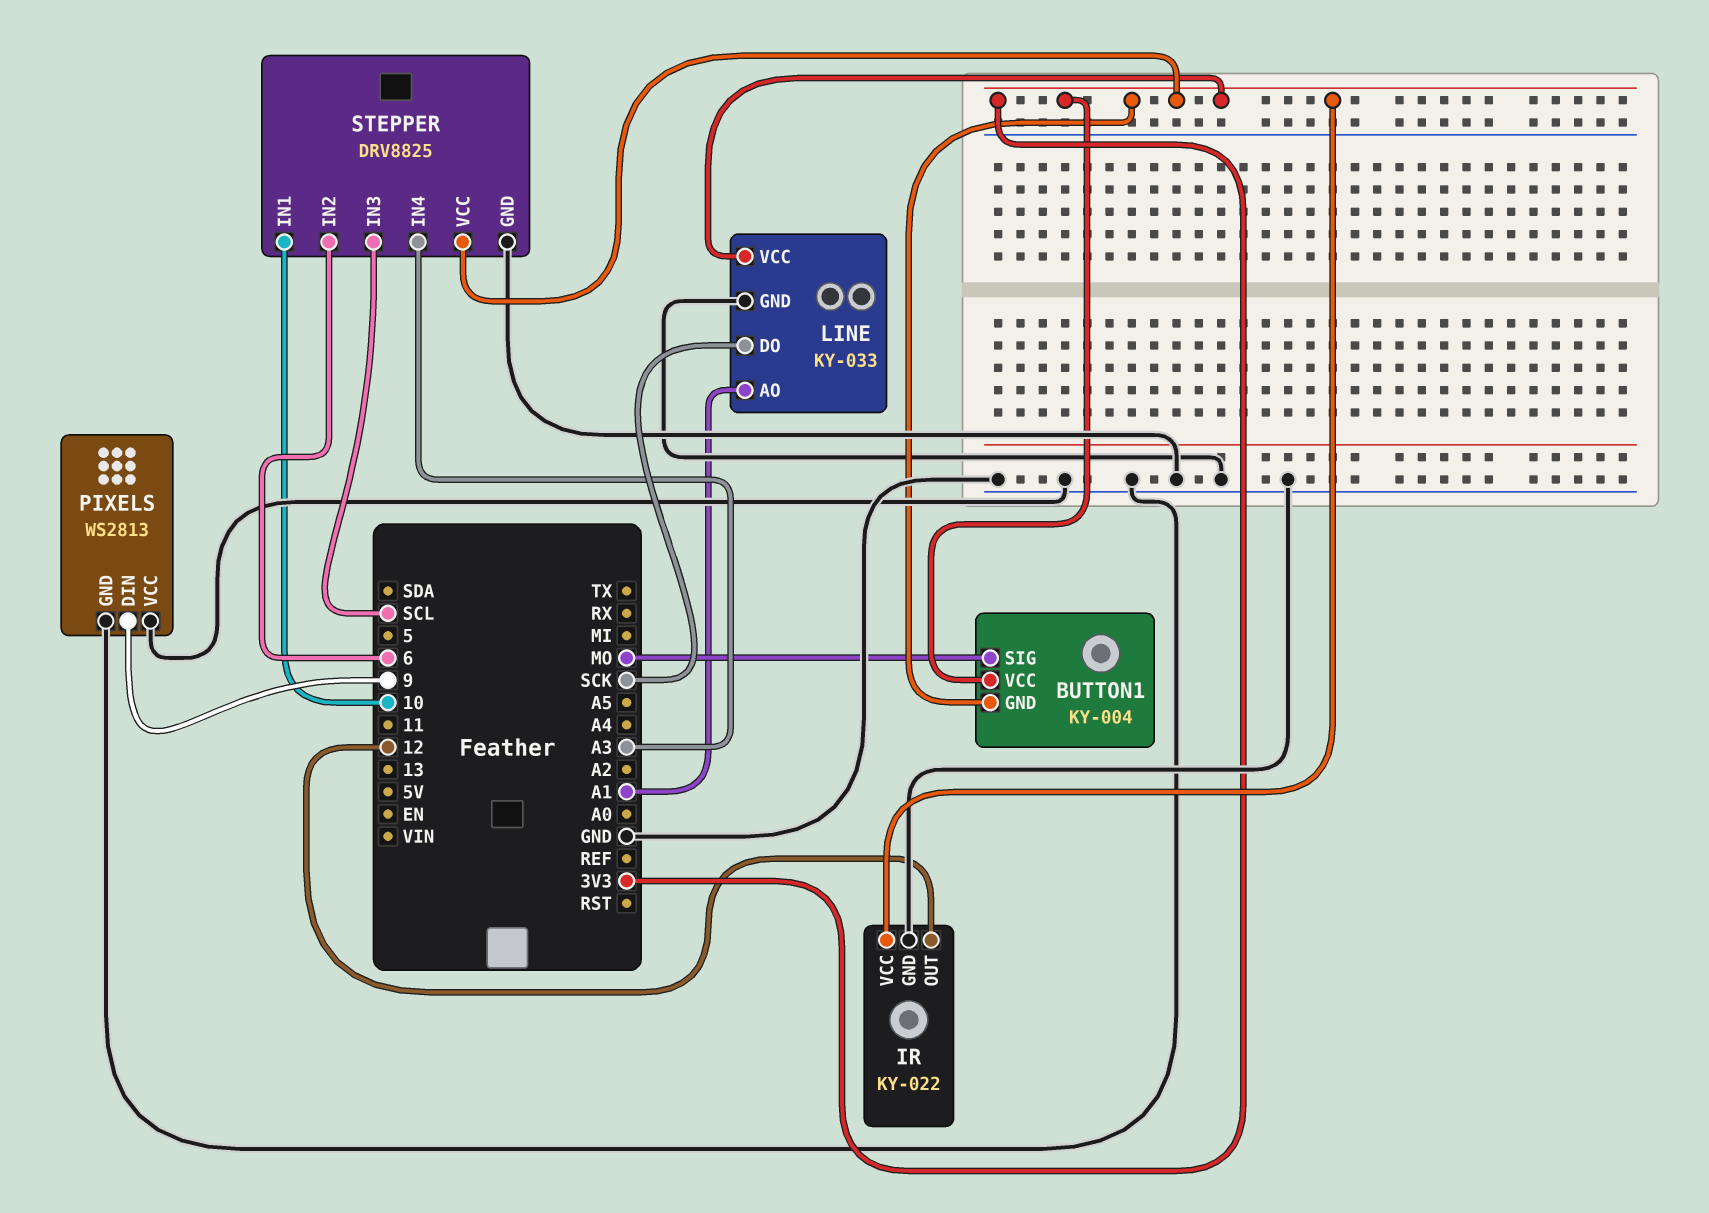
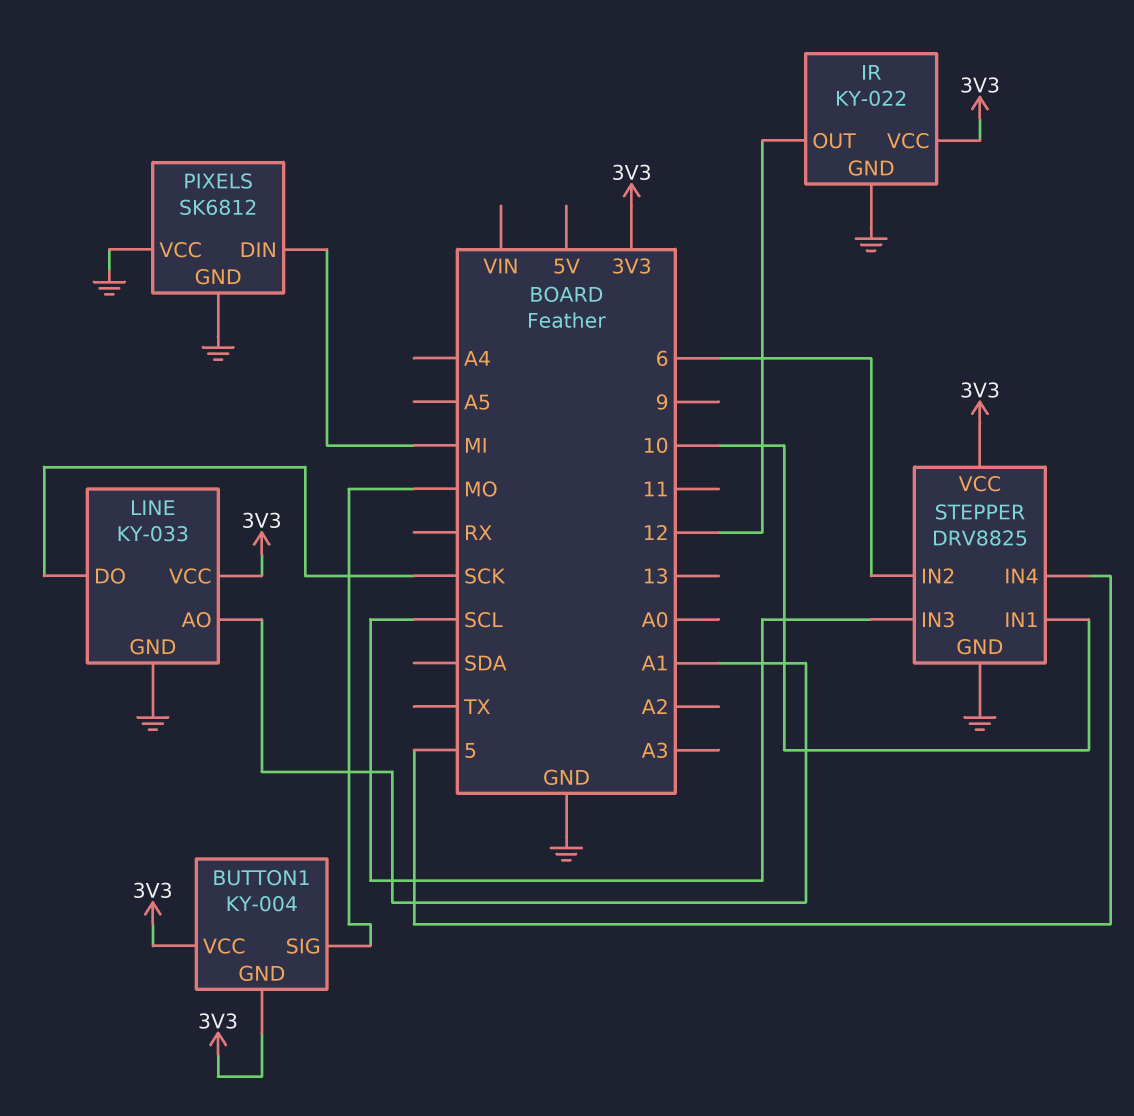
PIXELS: WS2813 -> SK6812
PIXELS pin DIN: 9 -> MI
STEPPER pin IN4: A3 -> 5

